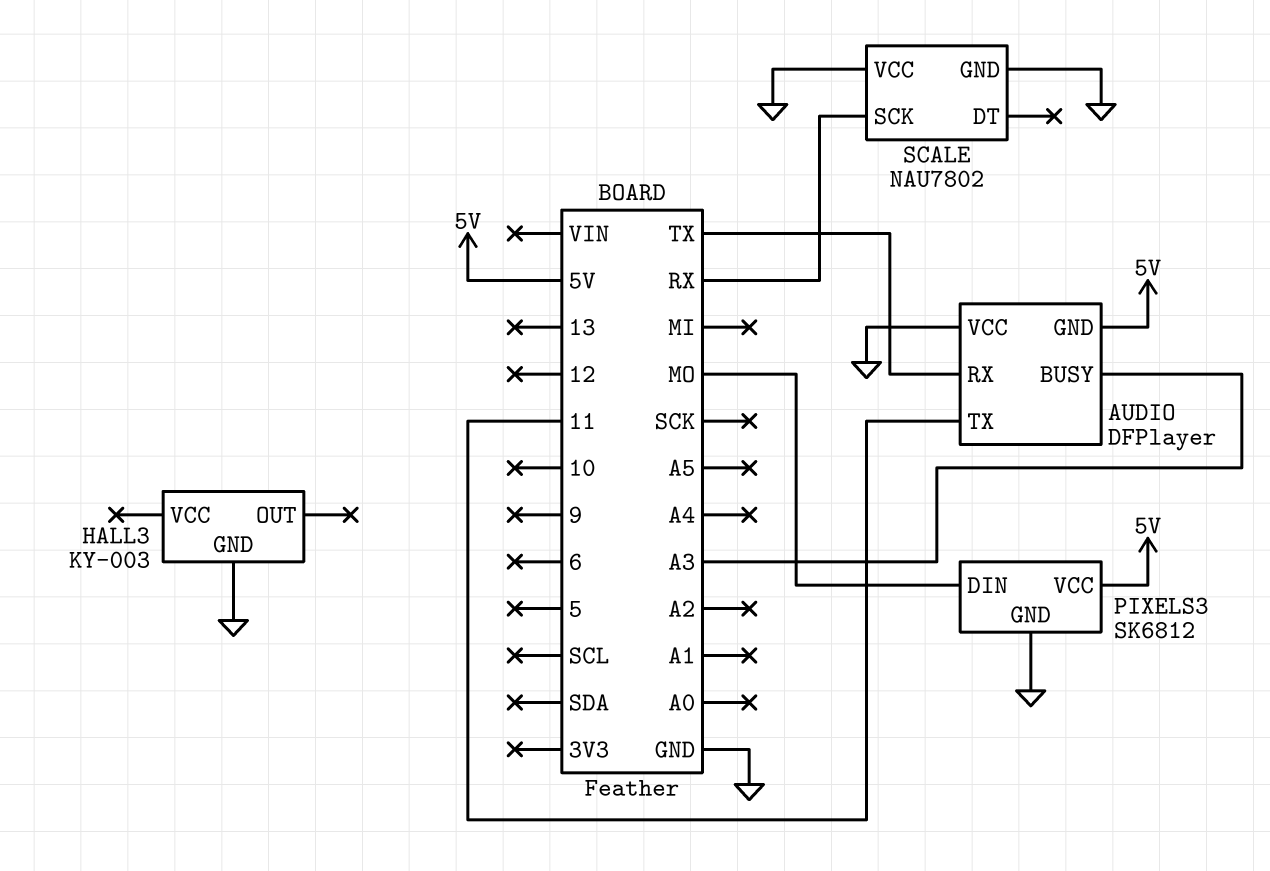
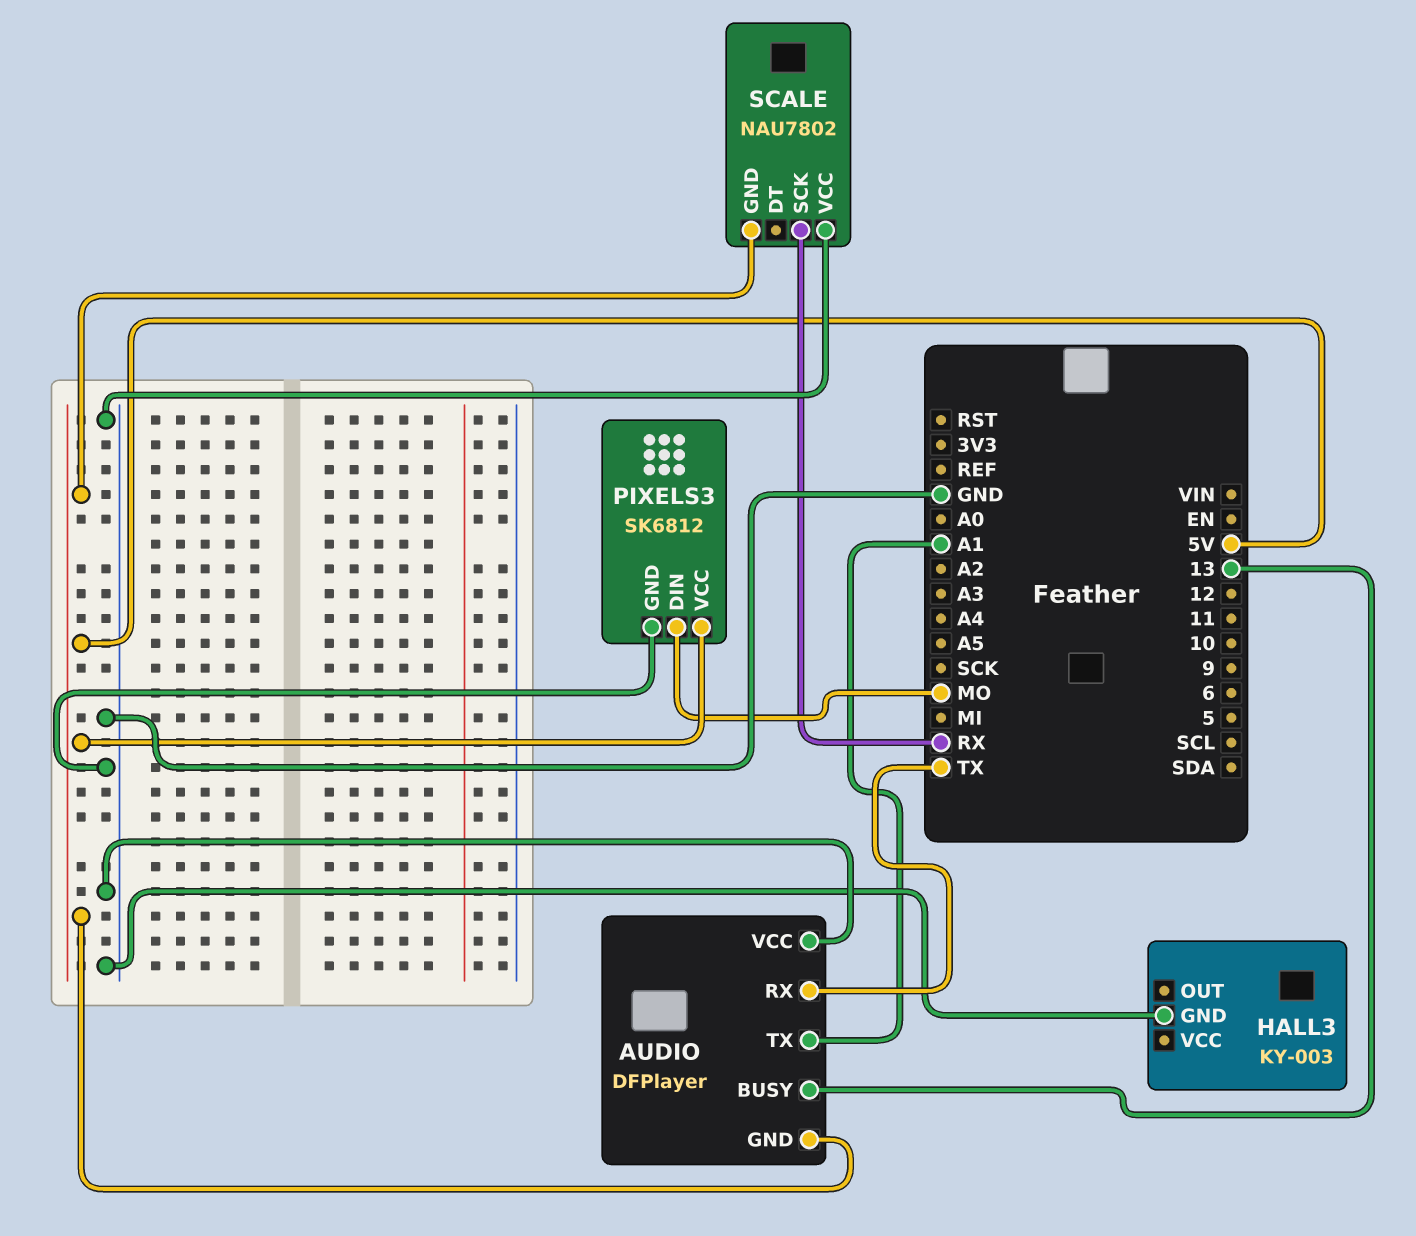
AUDIO pin BUSY: A3 -> 13
AUDIO pin TX: 11 -> A1
SCALE pin GND: GND -> 5V

